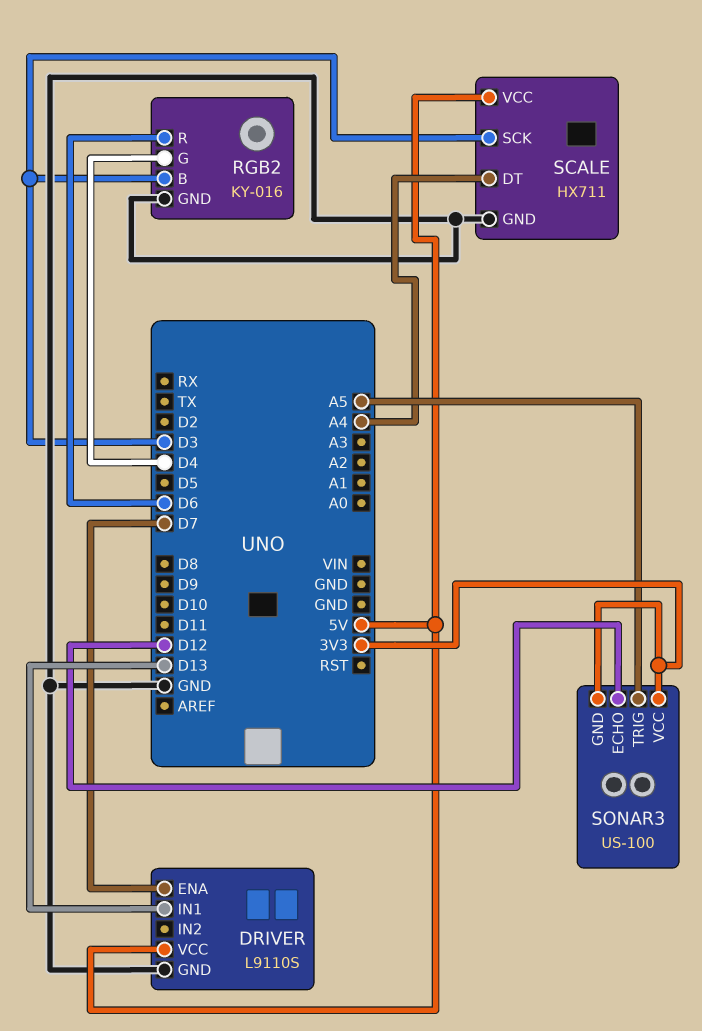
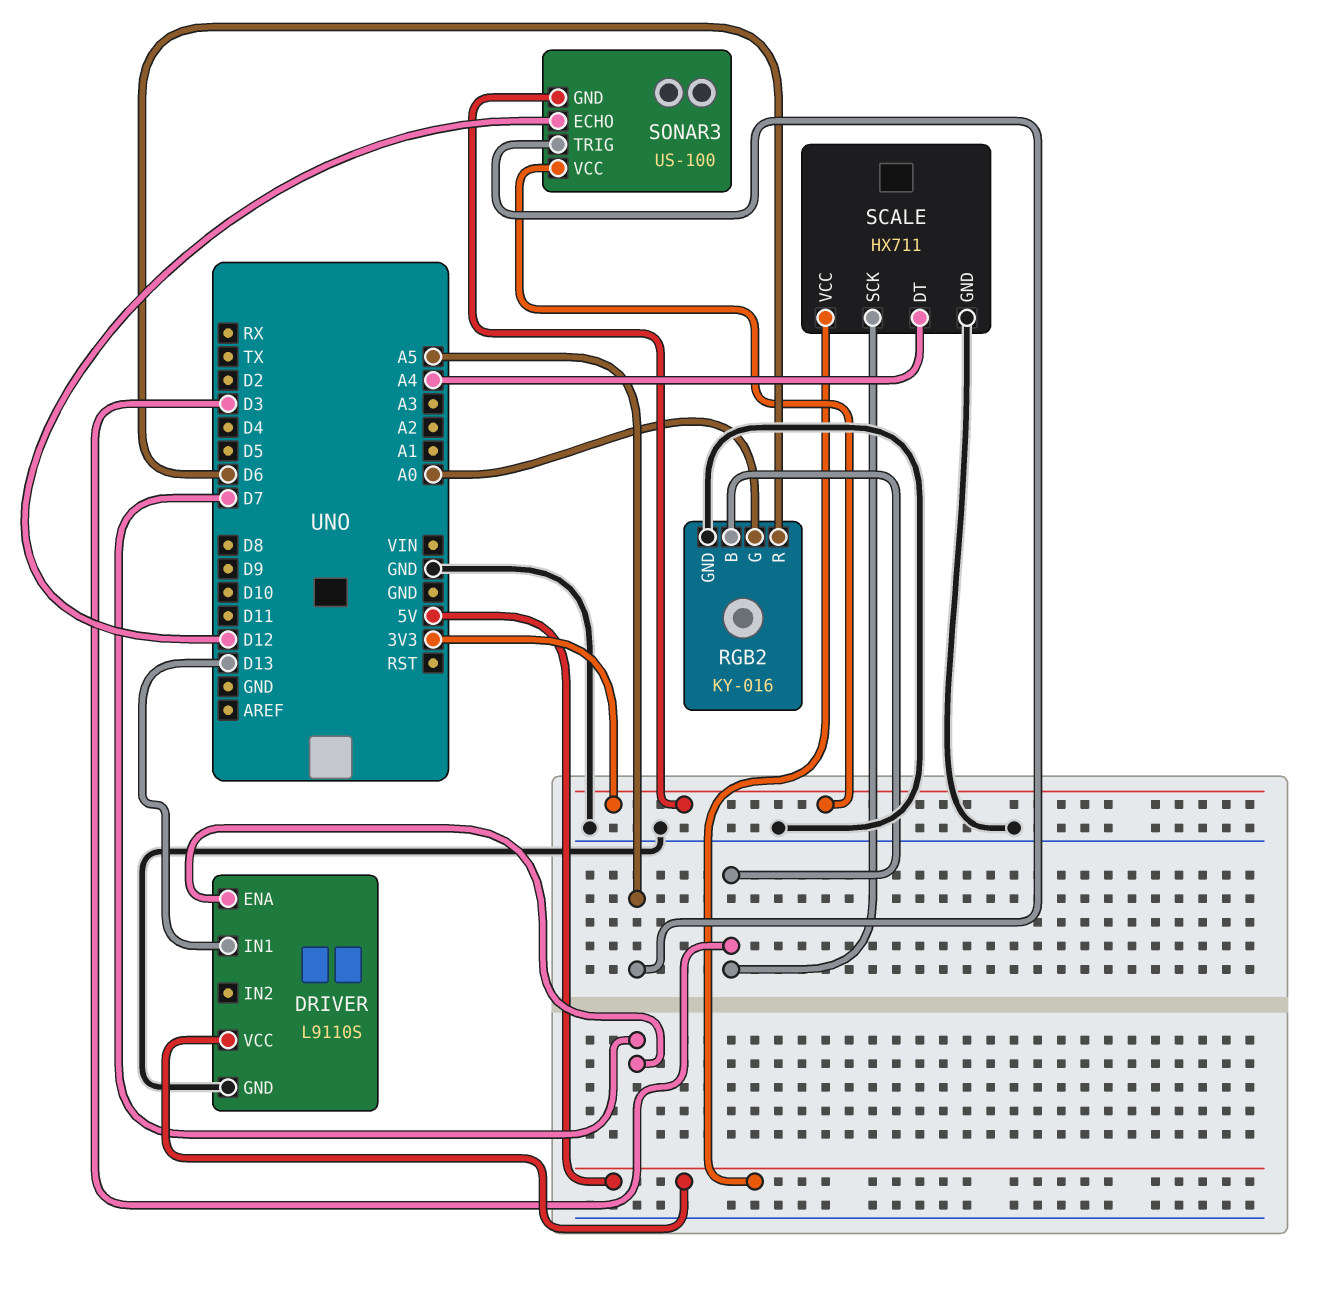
RGB2 pin G: D4 -> A0

